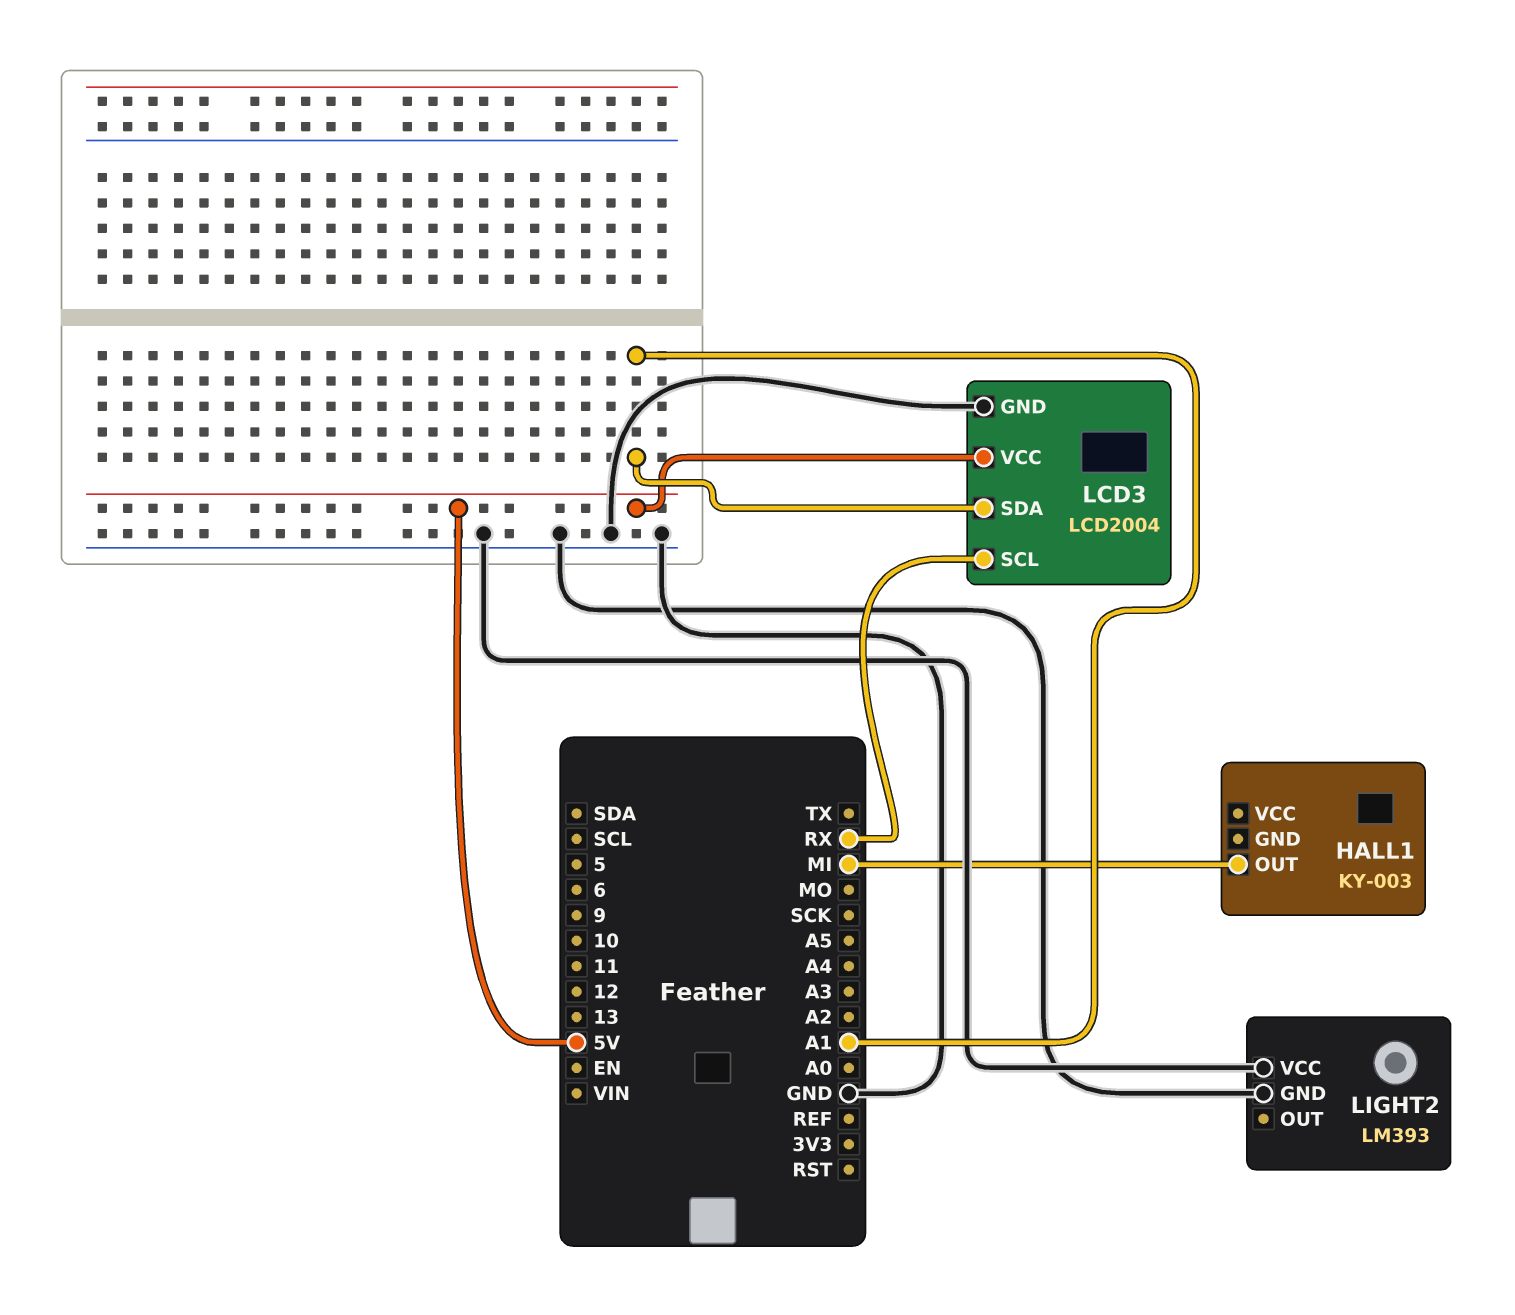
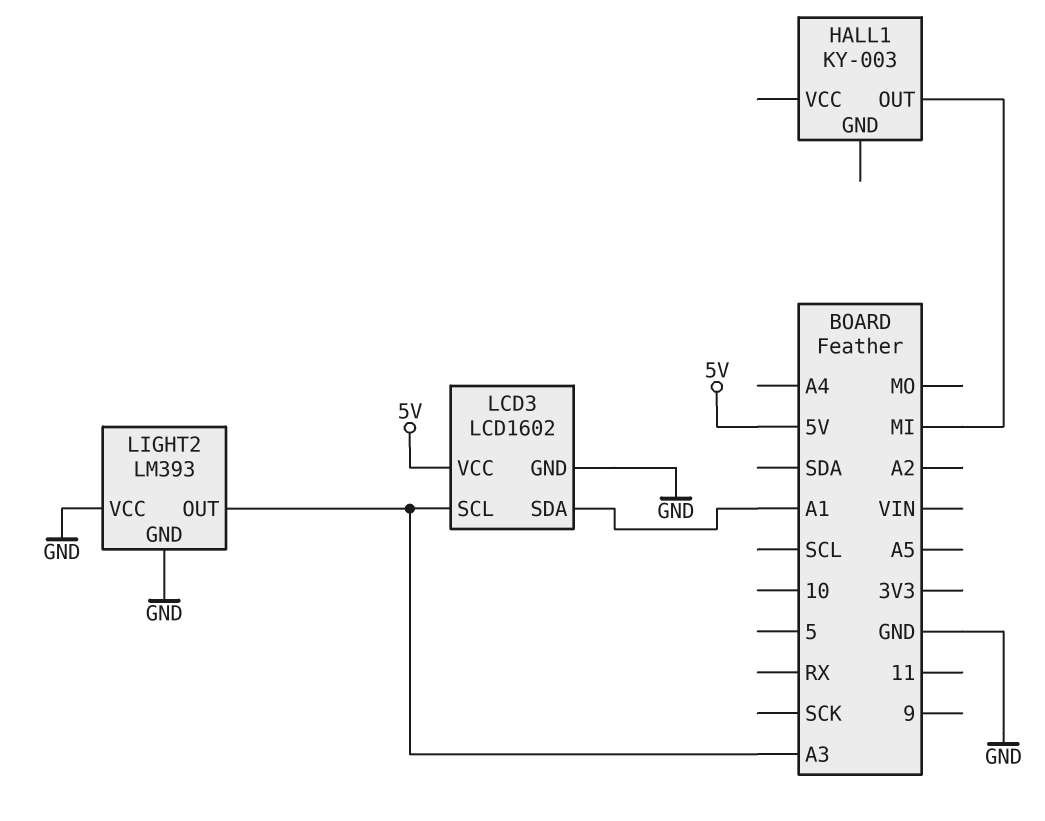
LCD3: LCD2004 -> LCD1602
LCD3 pin SCL: RX -> A3
LIGHT2 pin OUT: none -> A3

